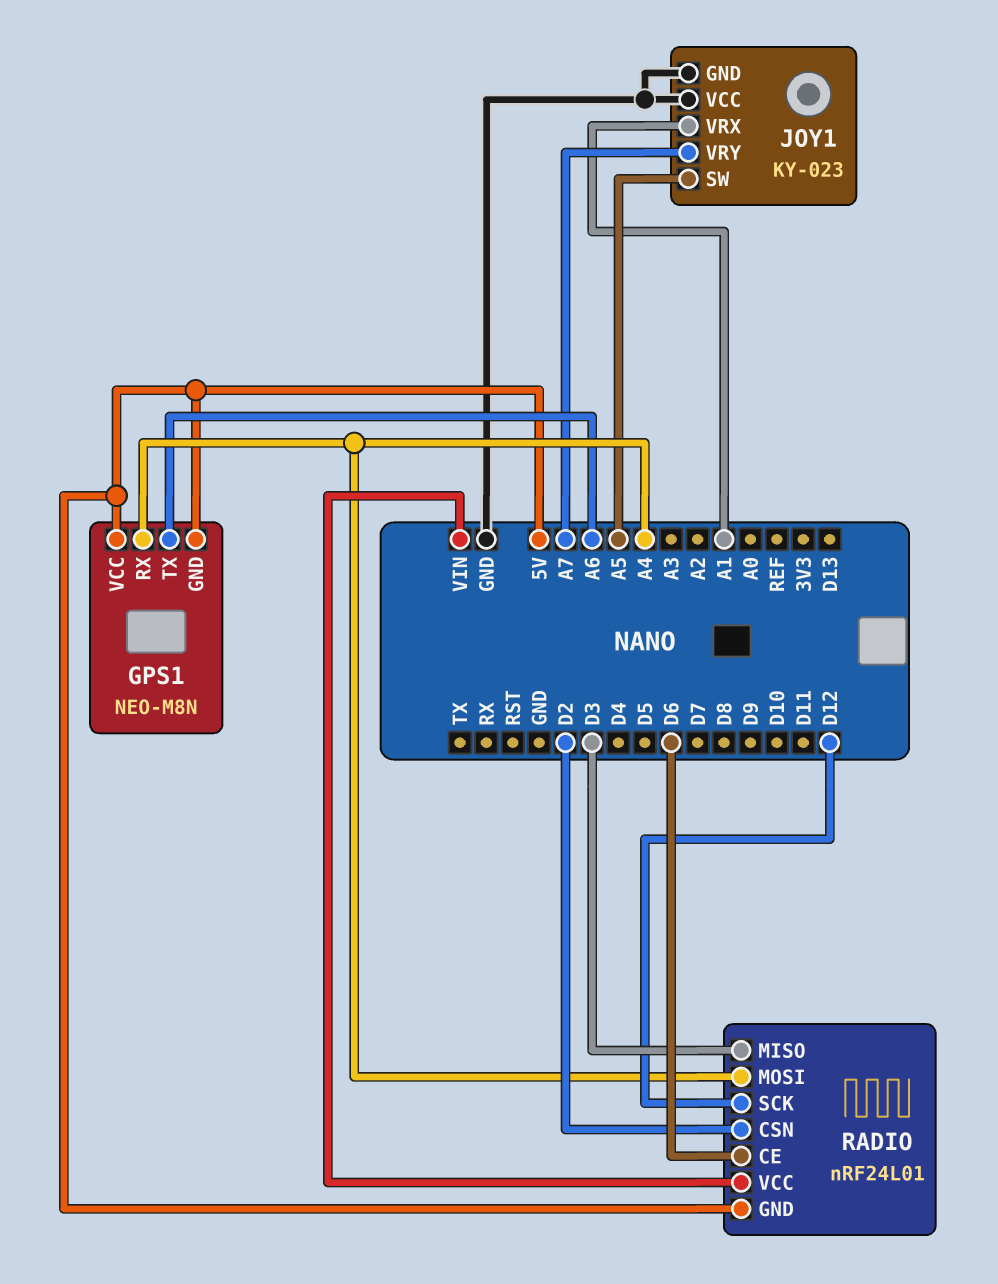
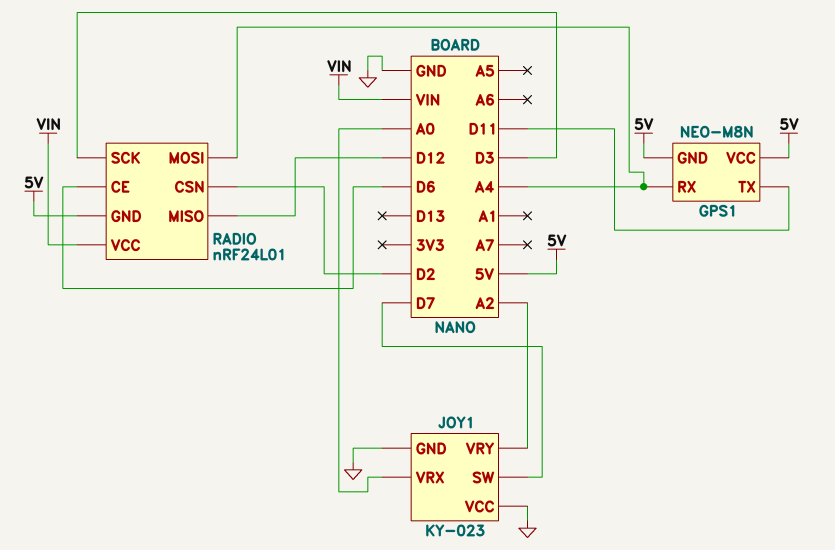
GPS1 pin TX: A6 -> D11
JOY1 pin SW: A5 -> D7
JOY1 pin VRX: A1 -> A0
JOY1 pin VRY: A7 -> A2
RADIO pin MISO: D3 -> D12
RADIO pin SCK: D12 -> D3

